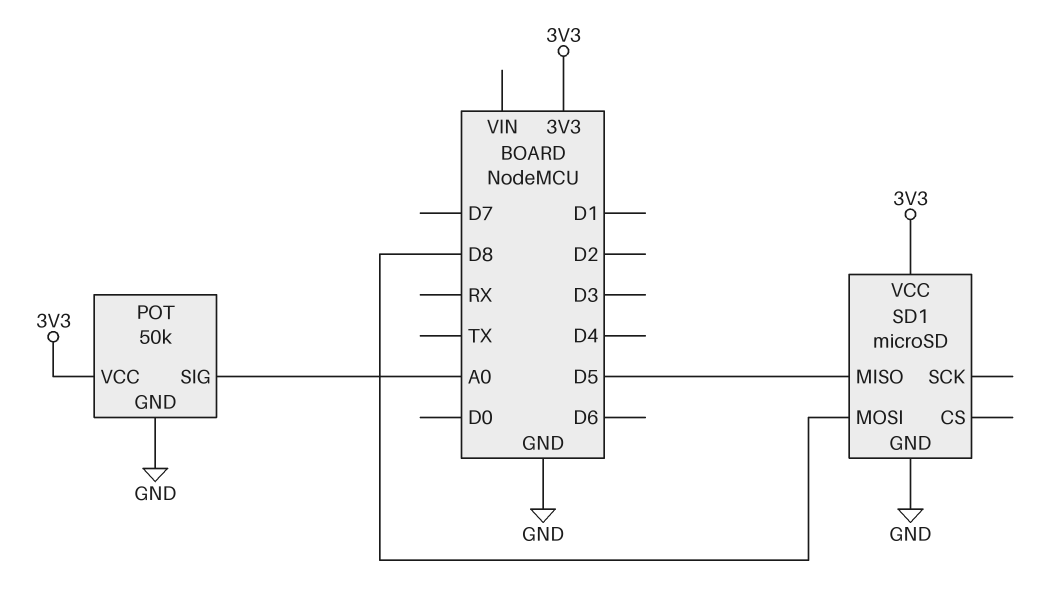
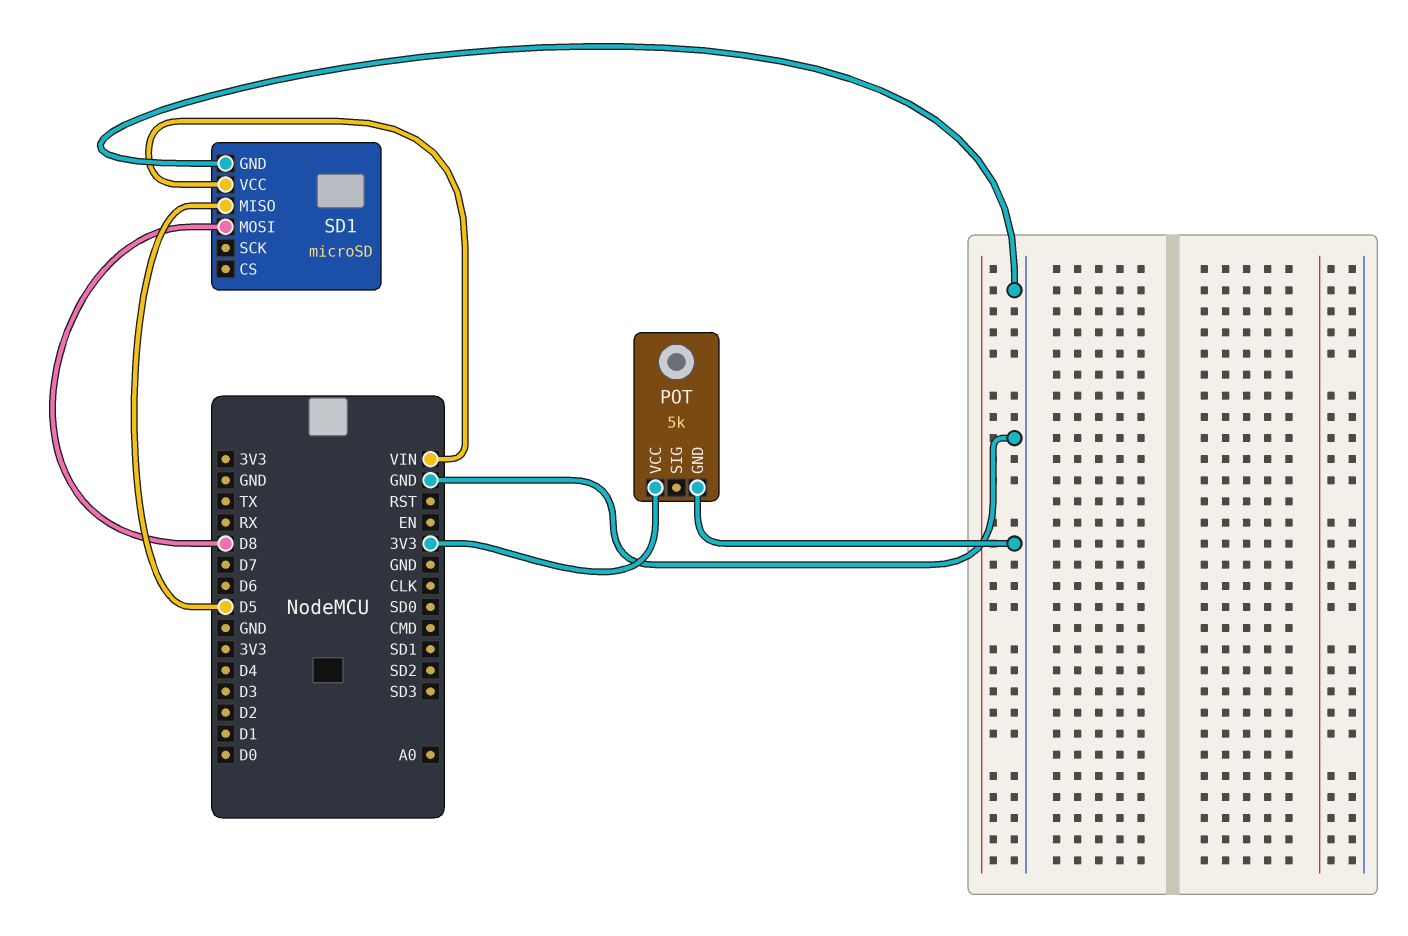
POT: 50k -> 5k
POT pin SIG: A0 -> none
SD1 pin VCC: 3V3 -> VIN

